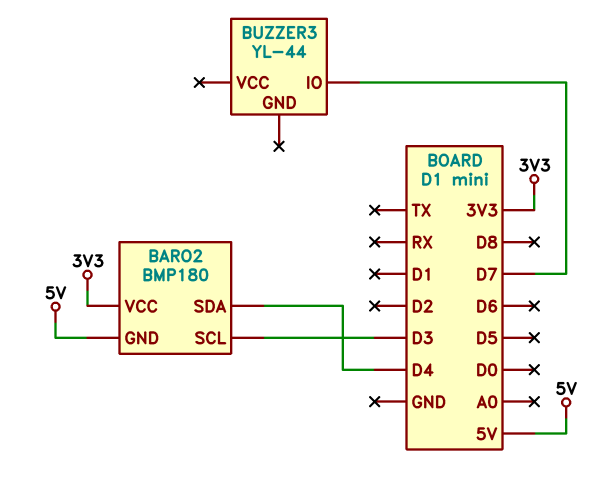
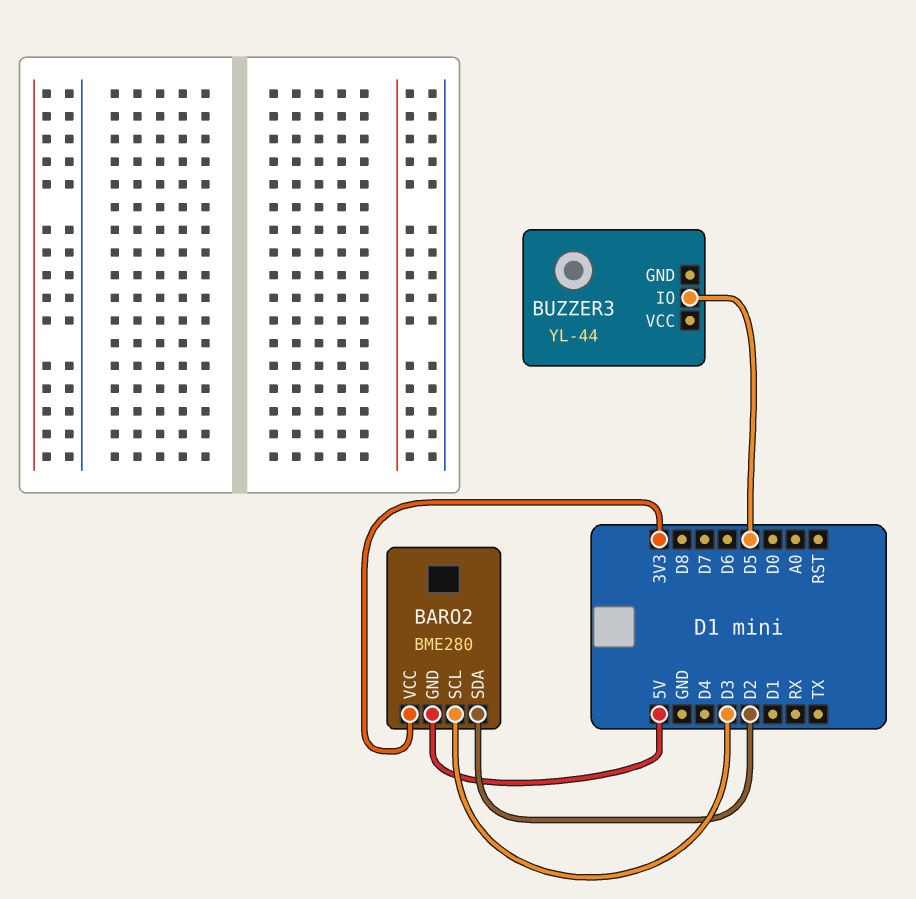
BARO2: BMP180 -> BME280
BARO2 pin SDA: D4 -> D2
BUZZER3 pin IO: D7 -> D5

